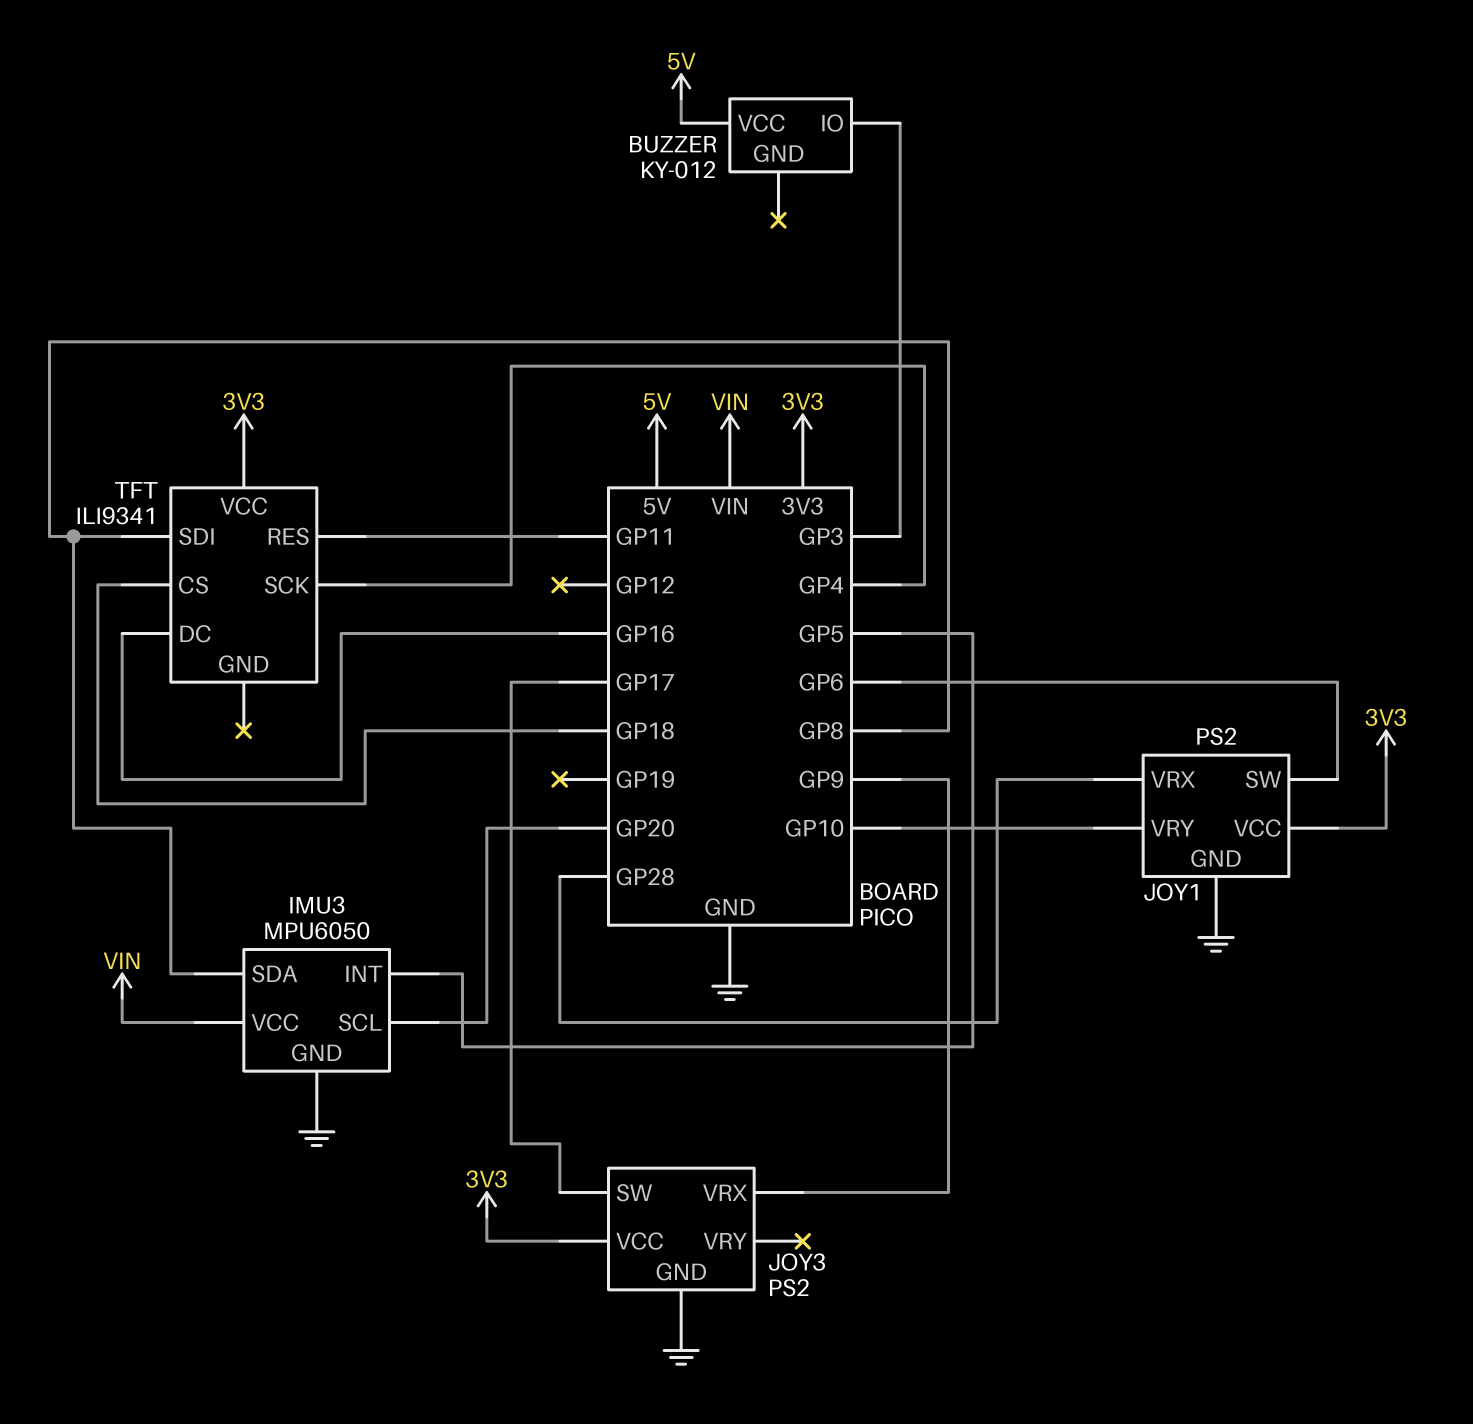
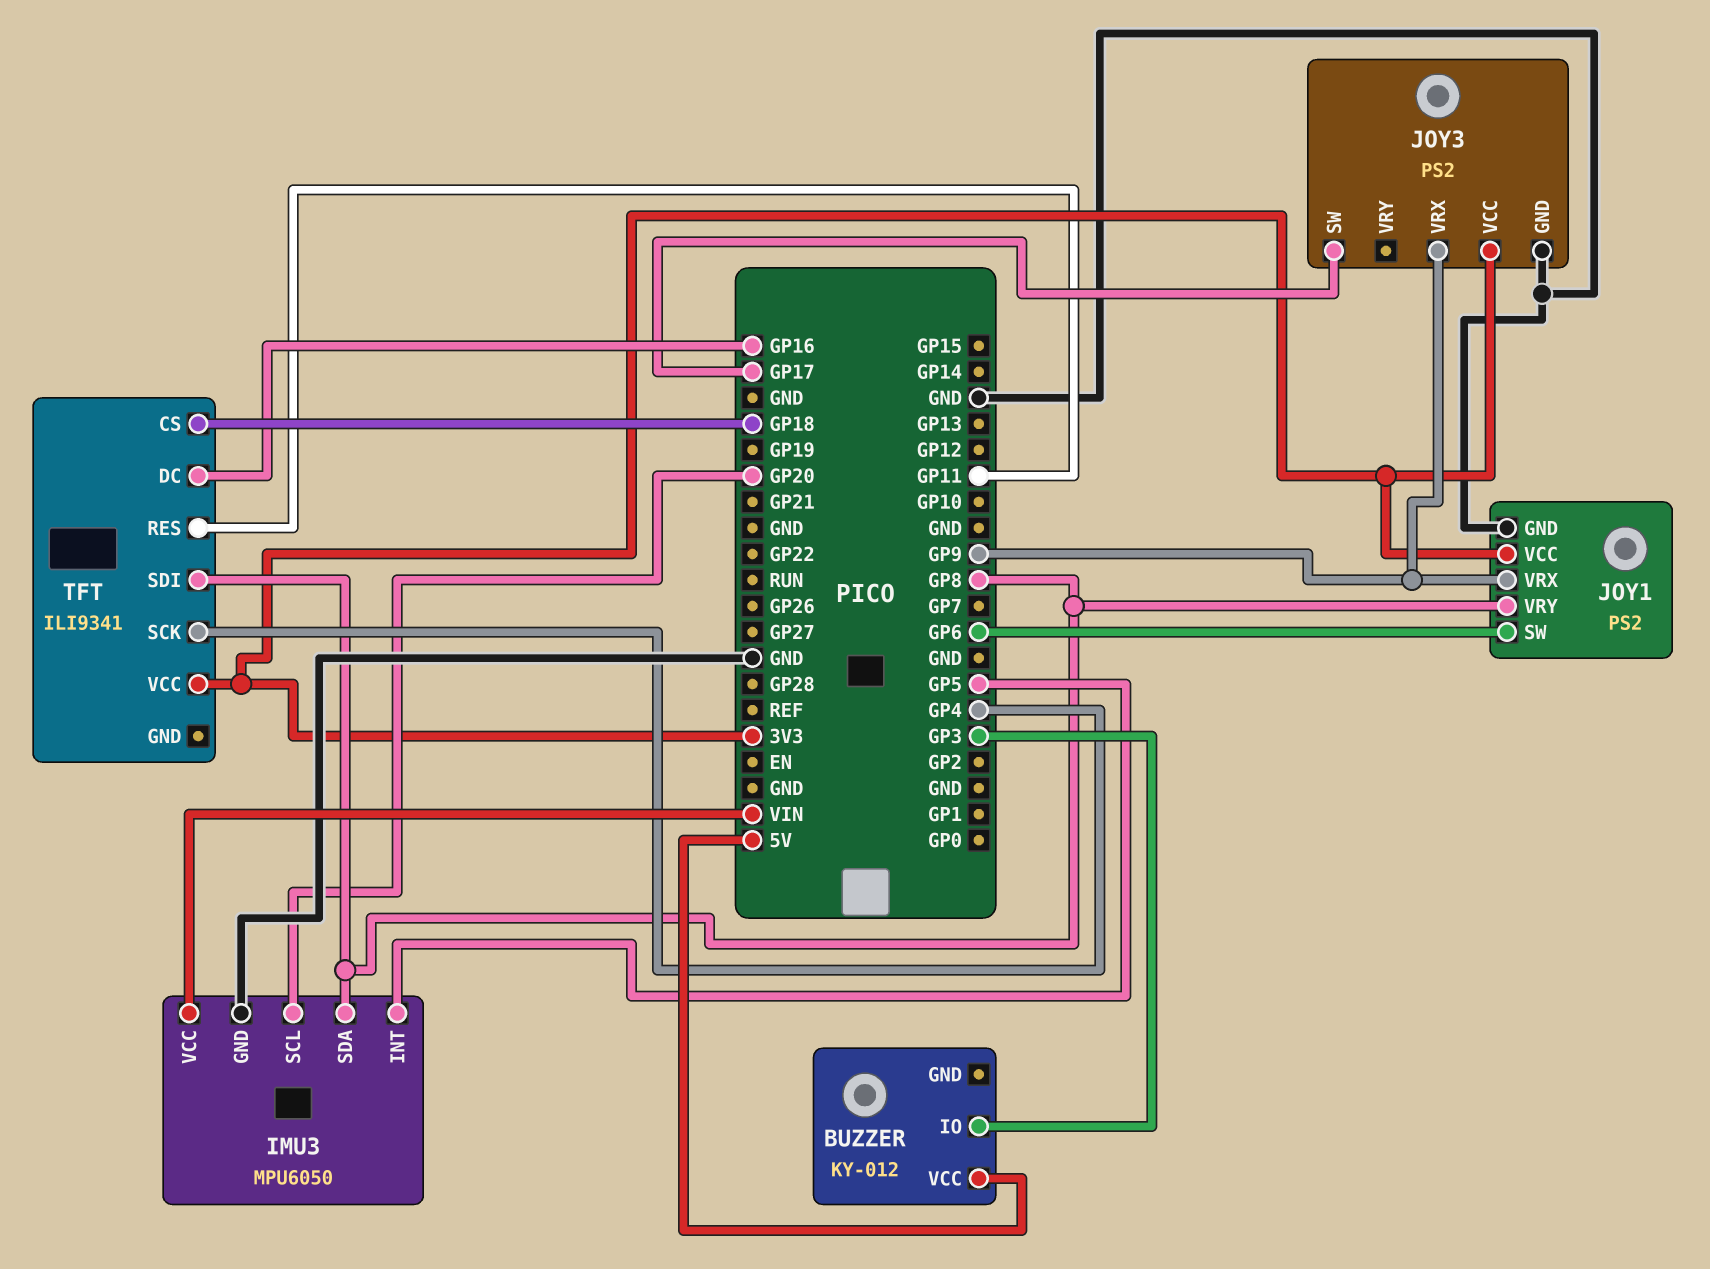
JOY1 pin VRX: GP28 -> GP9
JOY1 pin VRY: GP10 -> GP8

